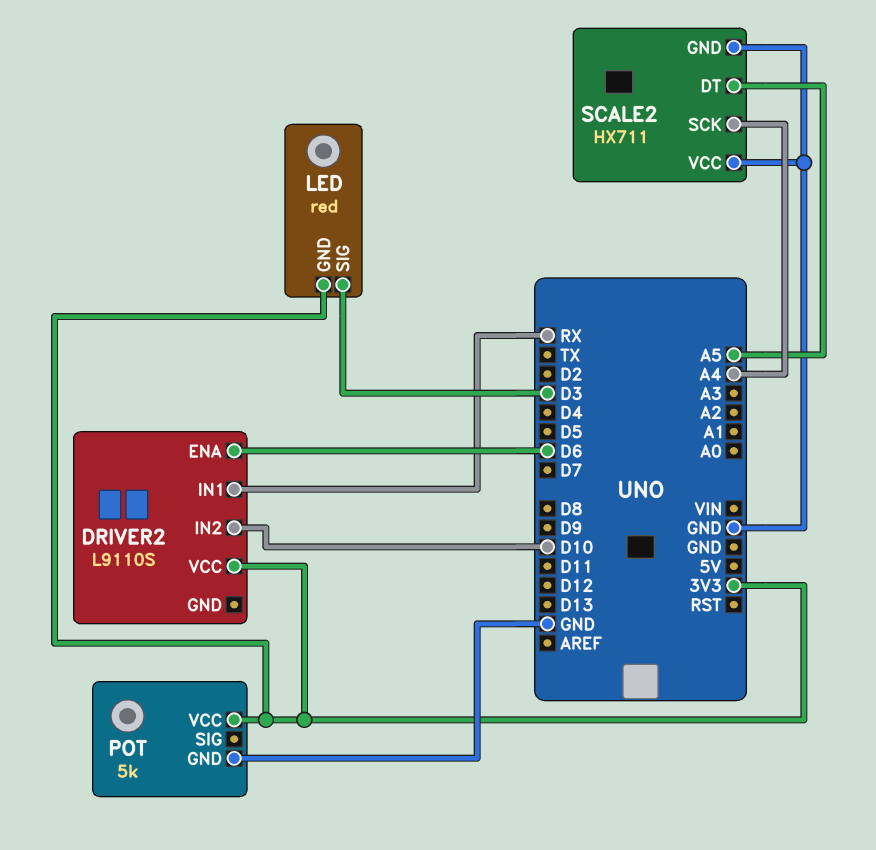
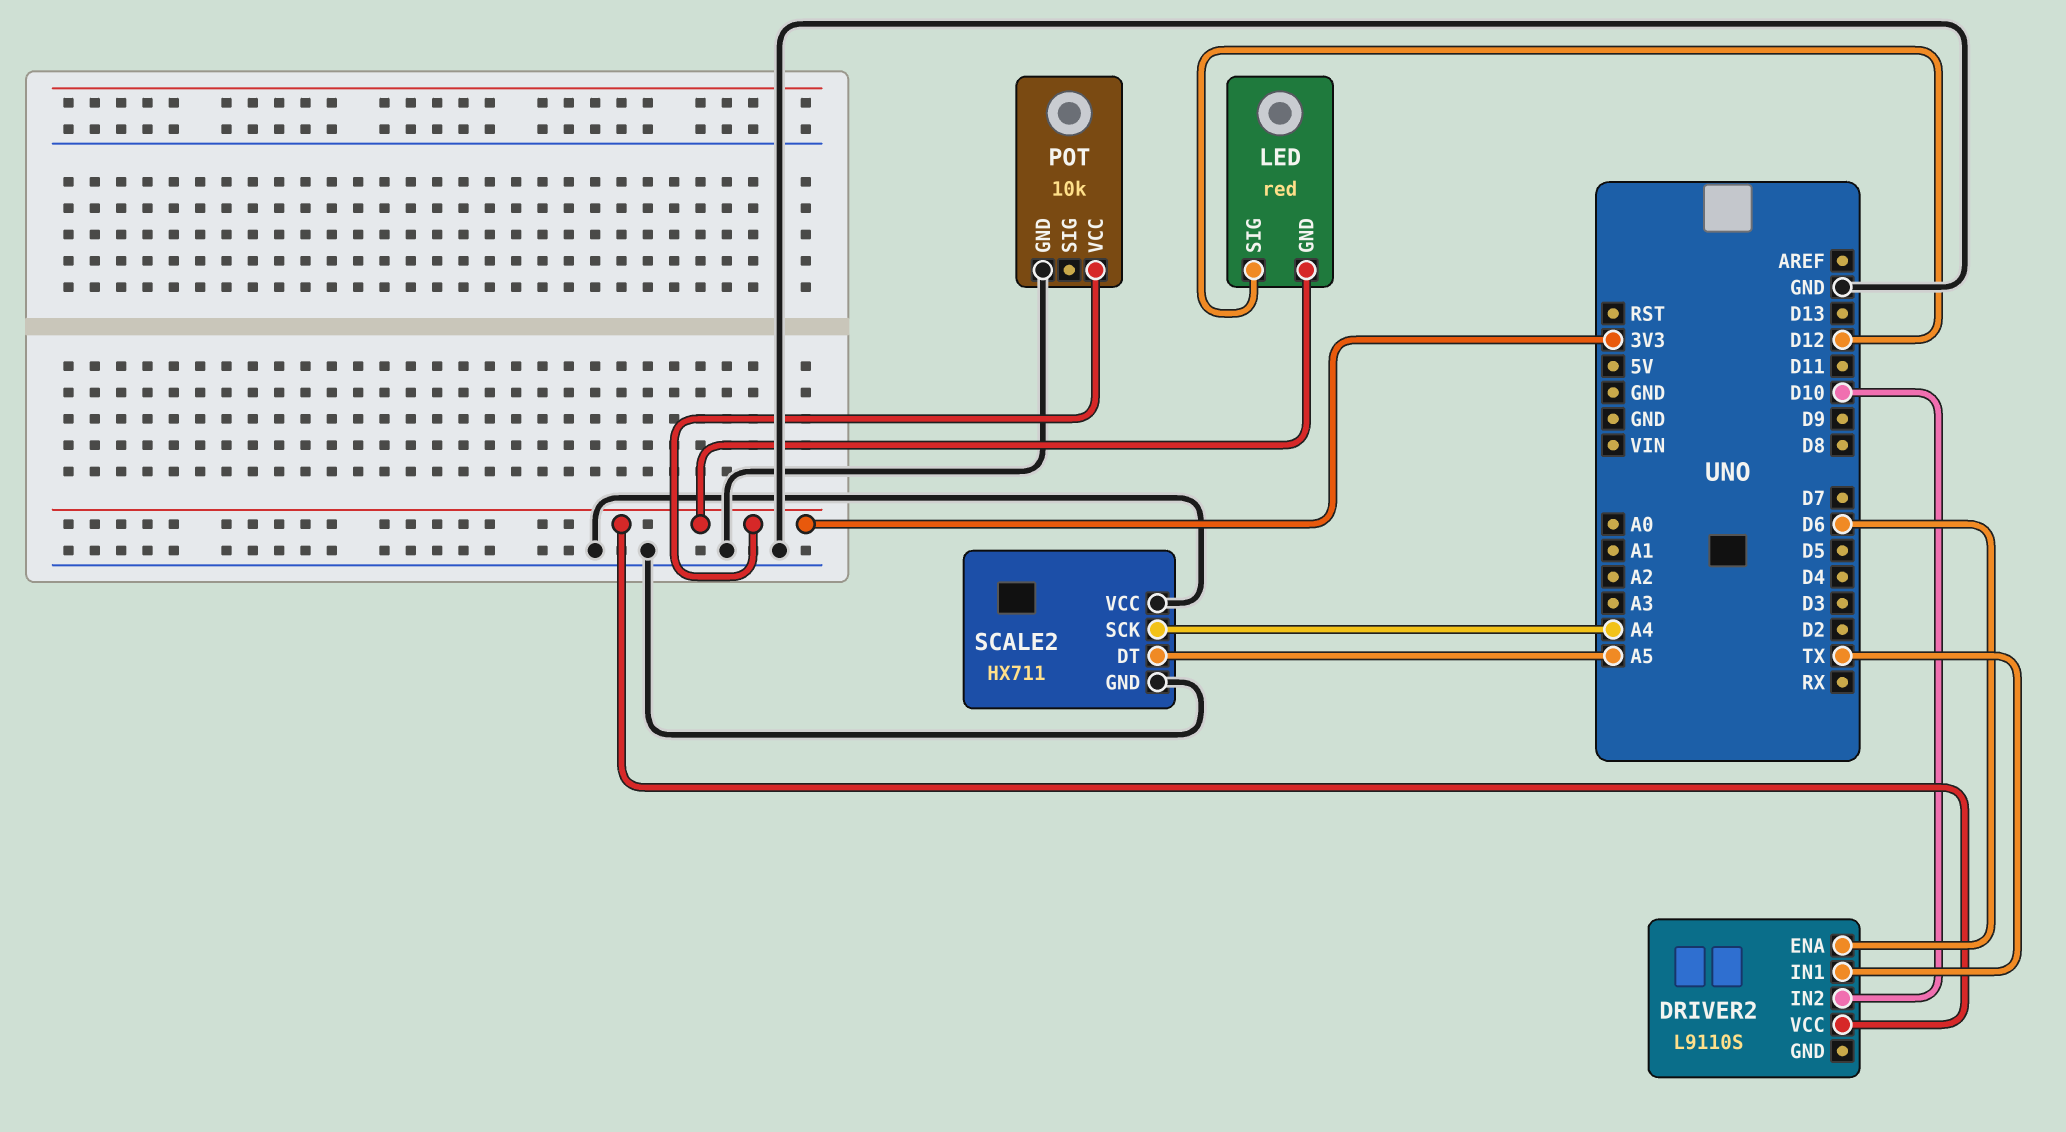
DRIVER2 pin IN1: RX -> TX
LED pin SIG: D3 -> D12
POT: 5k -> 10k

